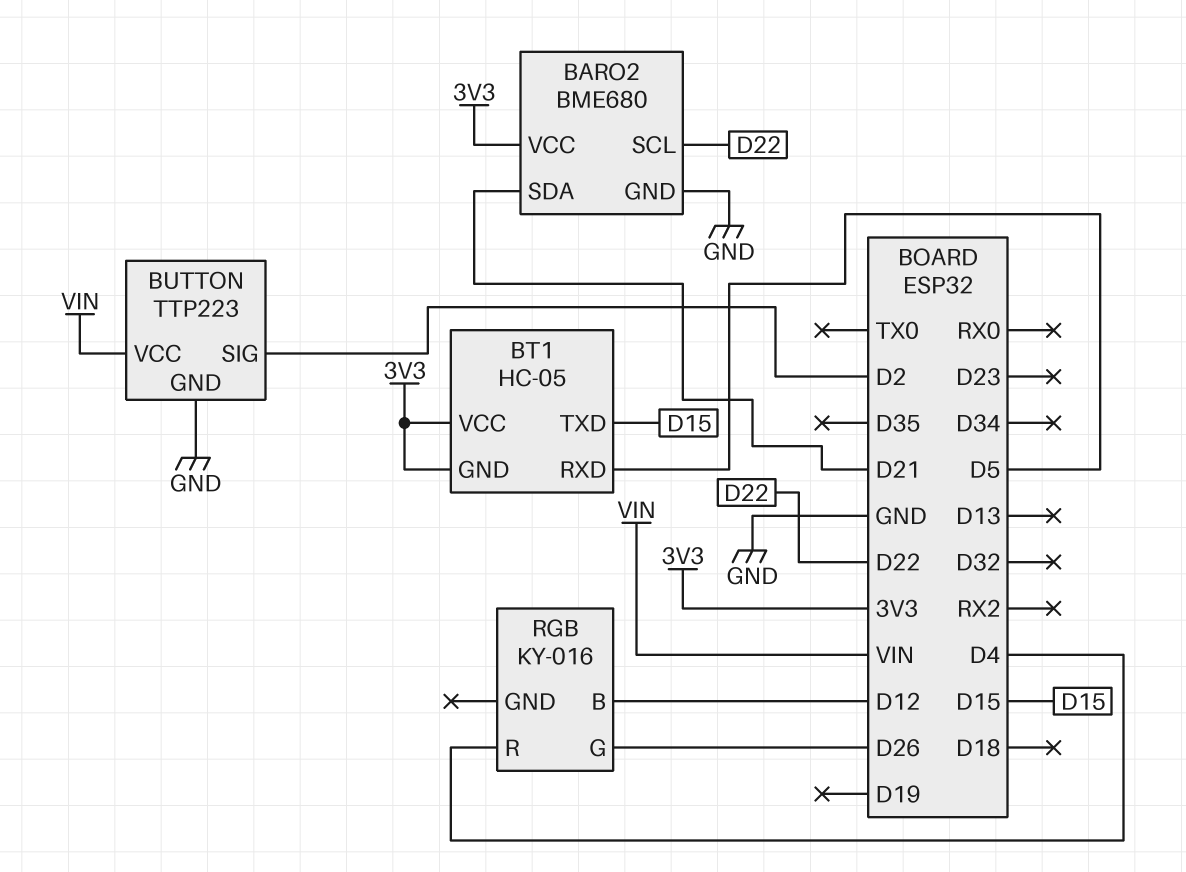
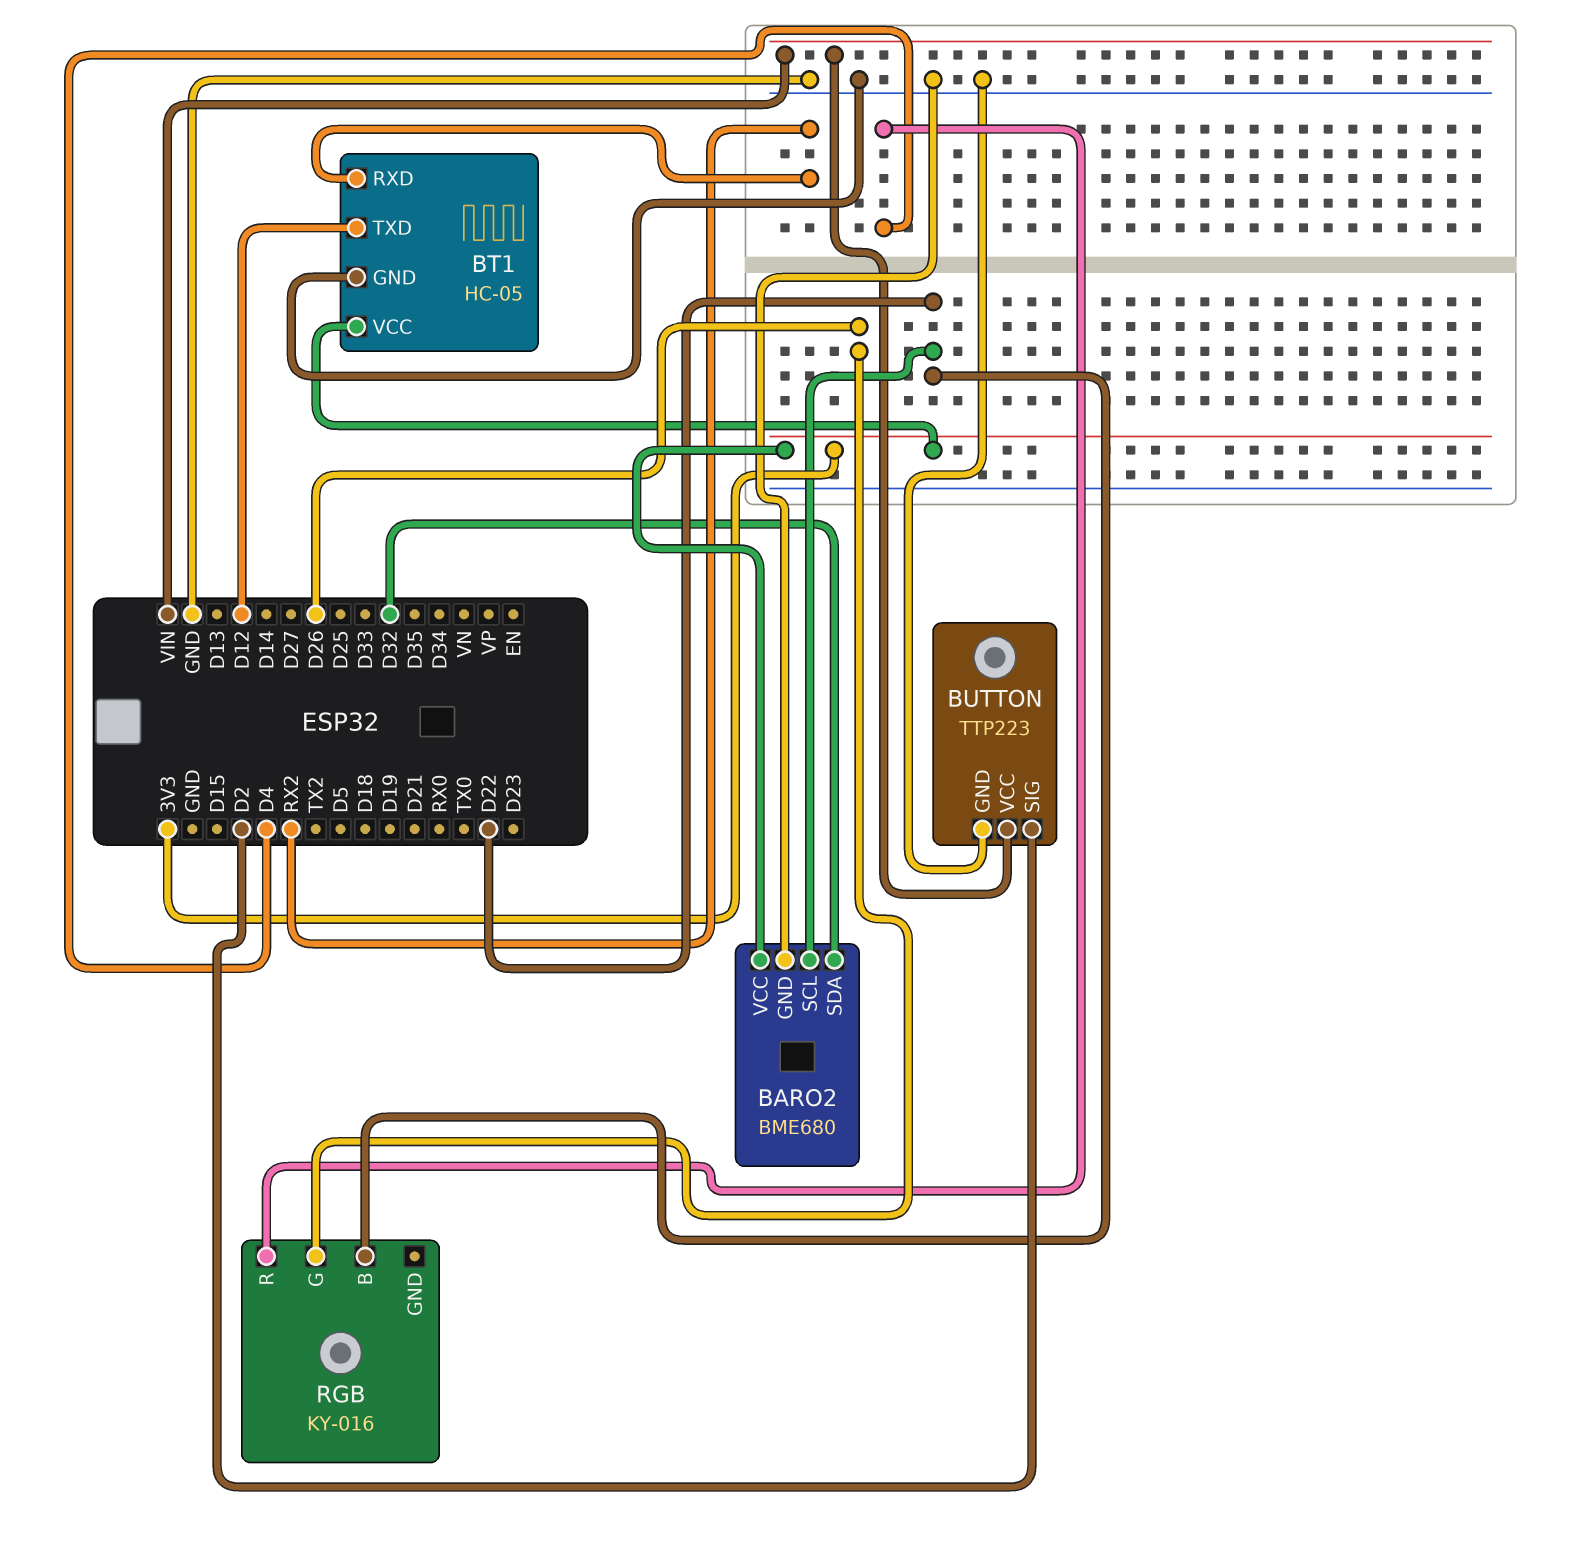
BARO2 pin SDA: D21 -> D32
BT1 pin GND: 3V3 -> GND
BT1 pin RXD: D5 -> RX2
BT1 pin TXD: D15 -> D12
RGB pin B: D12 -> D22

